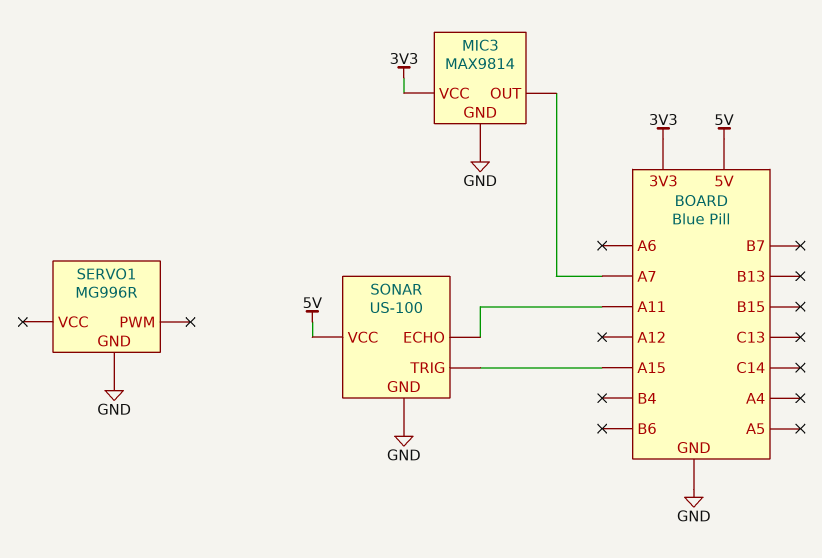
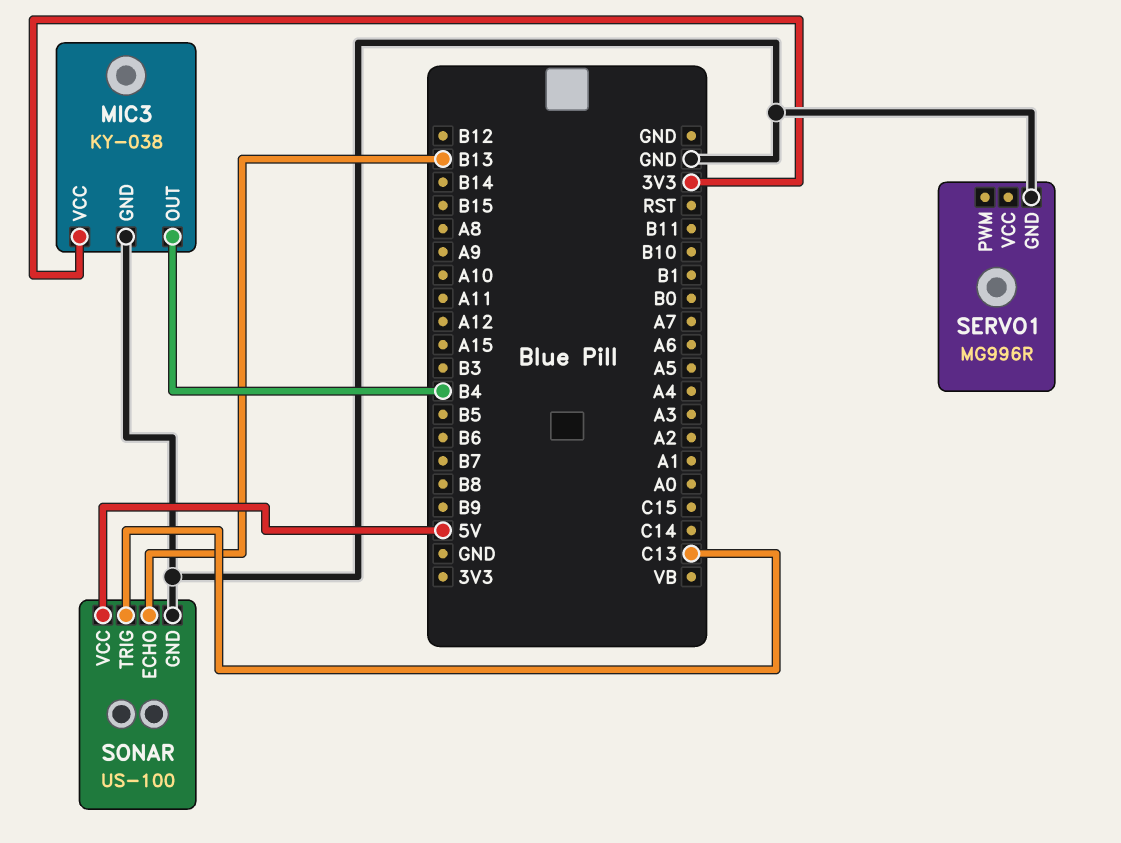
MIC3: MAX9814 -> KY-038
MIC3 pin OUT: A7 -> B4
SONAR pin ECHO: A11 -> B13
SONAR pin TRIG: A15 -> C13

